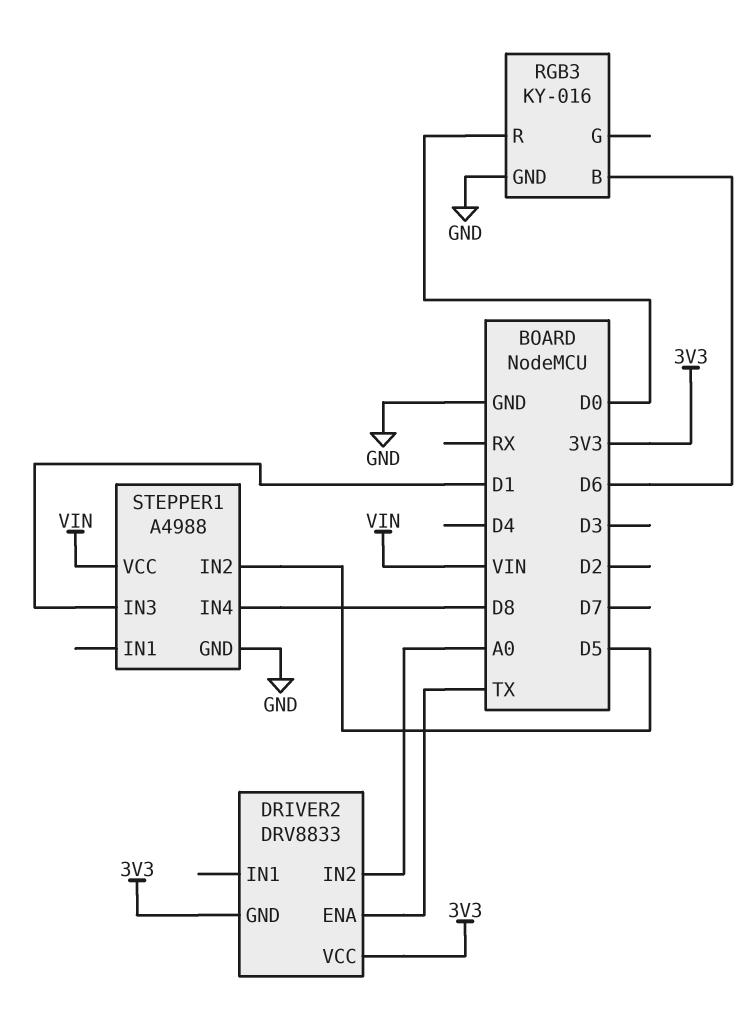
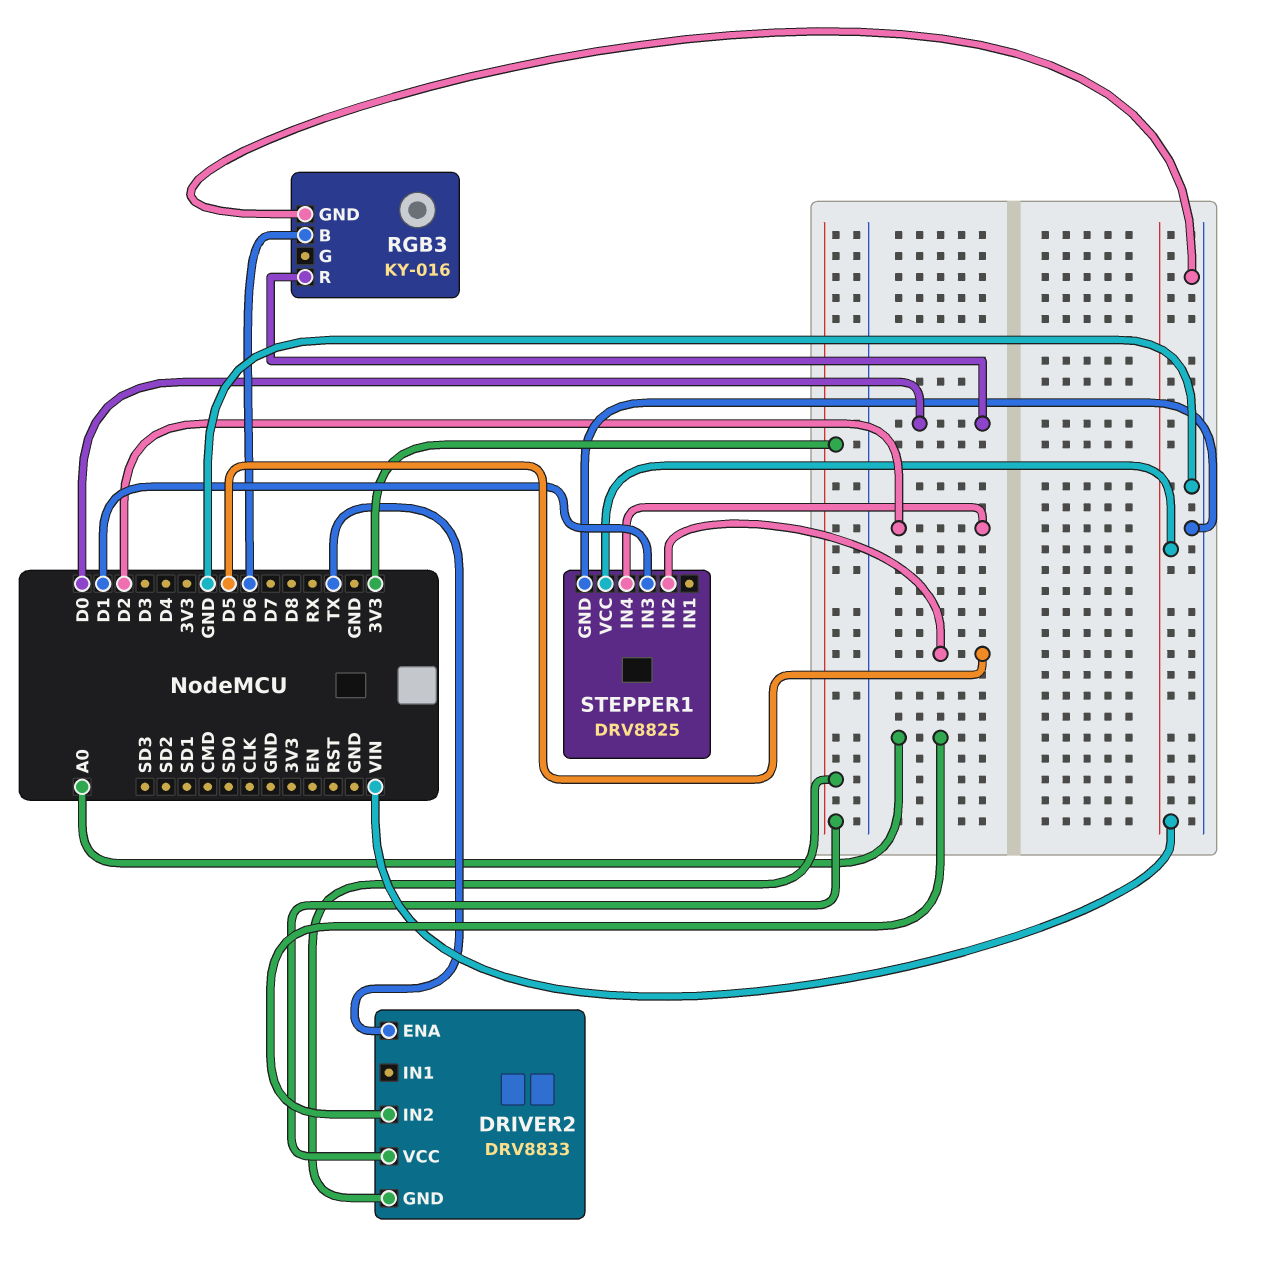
STEPPER1: A4988 -> DRV8825
STEPPER1 pin IN4: D8 -> D2

